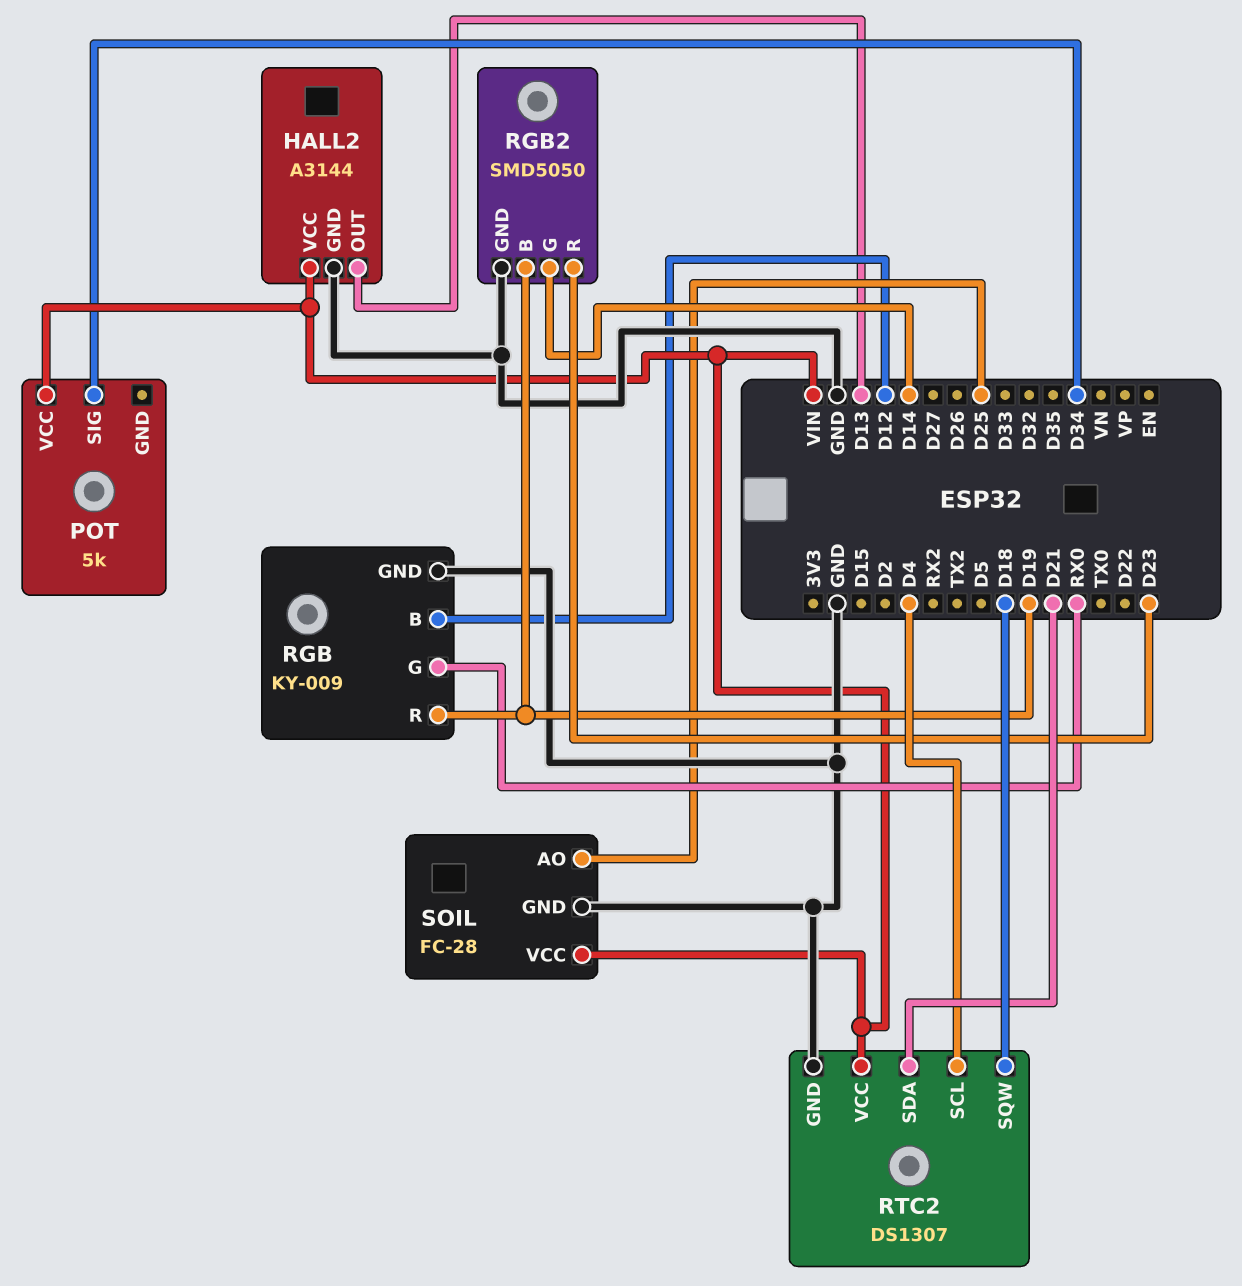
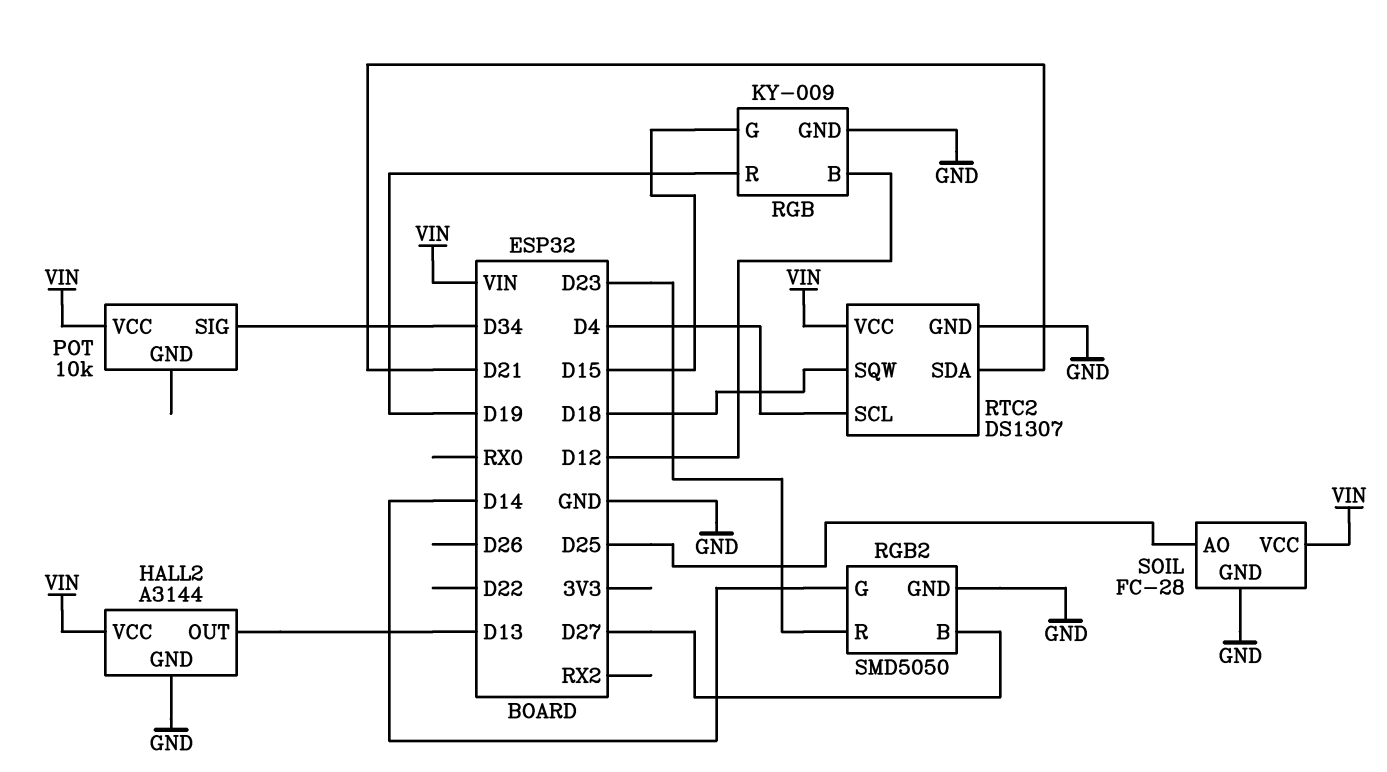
POT: 5k -> 10k
RGB pin G: RX0 -> D15
RGB2 pin B: D19 -> D27

